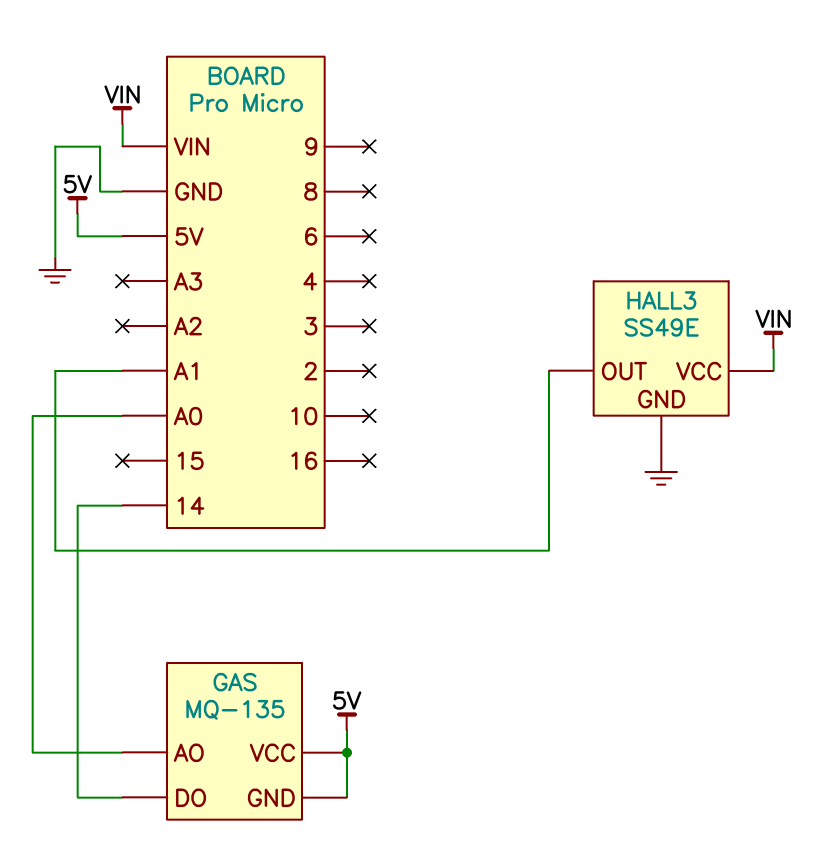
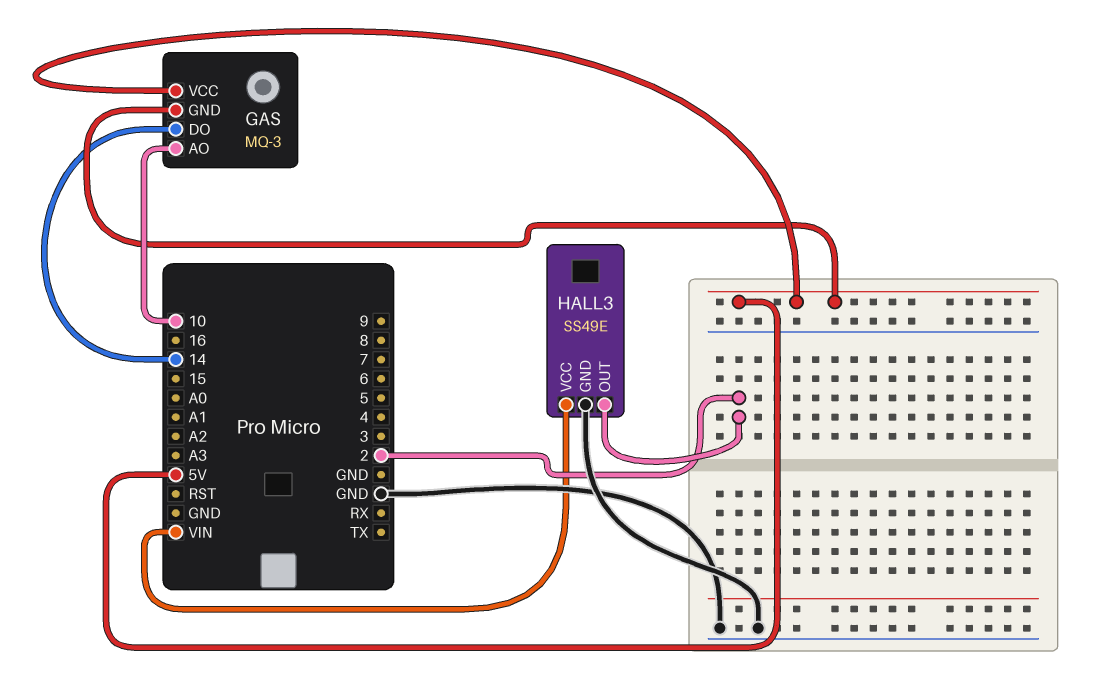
GAS: MQ-135 -> MQ-3
GAS pin AO: A0 -> 10
HALL3 pin OUT: A1 -> 2

